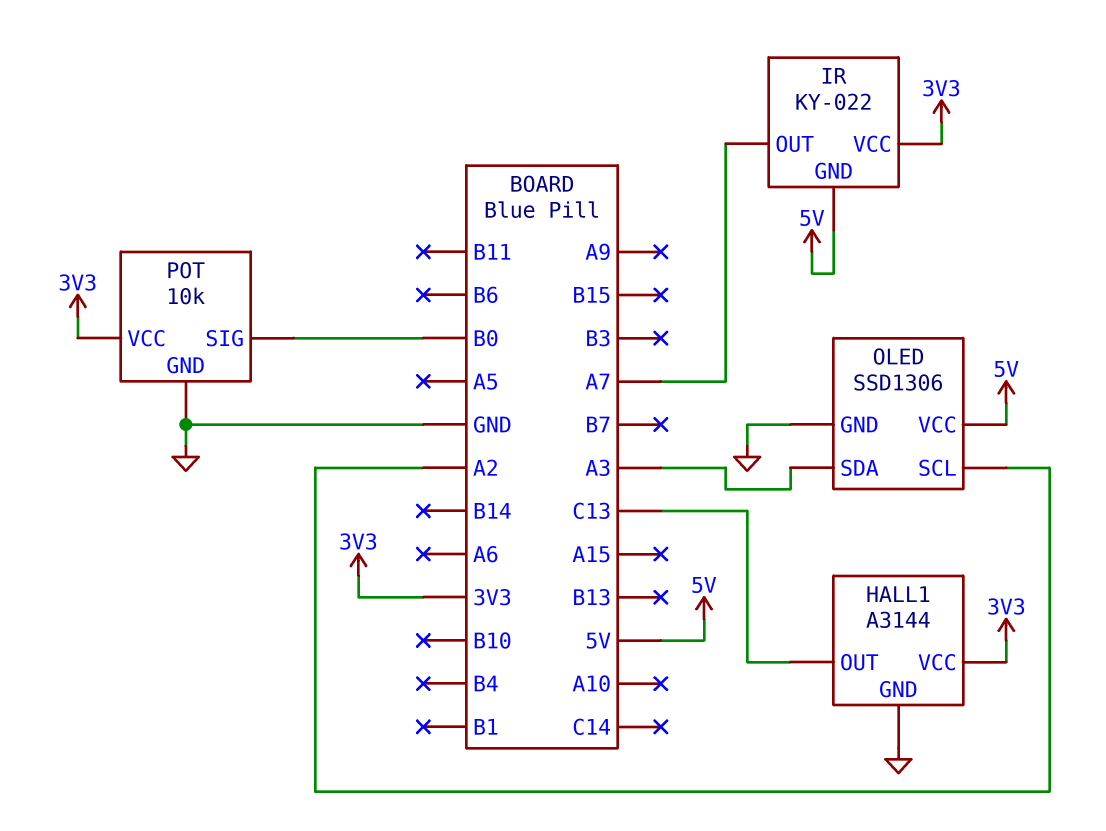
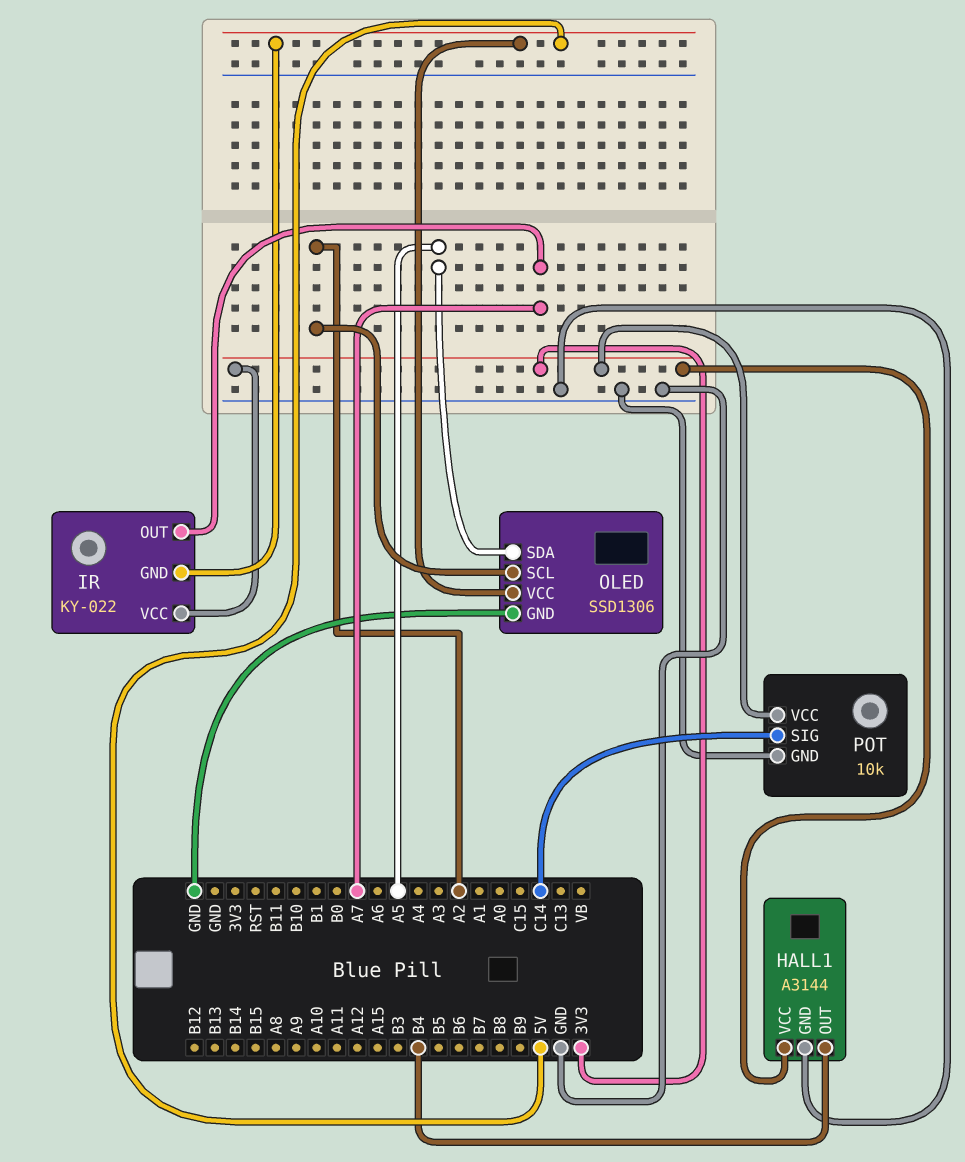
HALL1 pin OUT: C13 -> B4
OLED pin SDA: A3 -> A5
POT pin SIG: B0 -> C14

